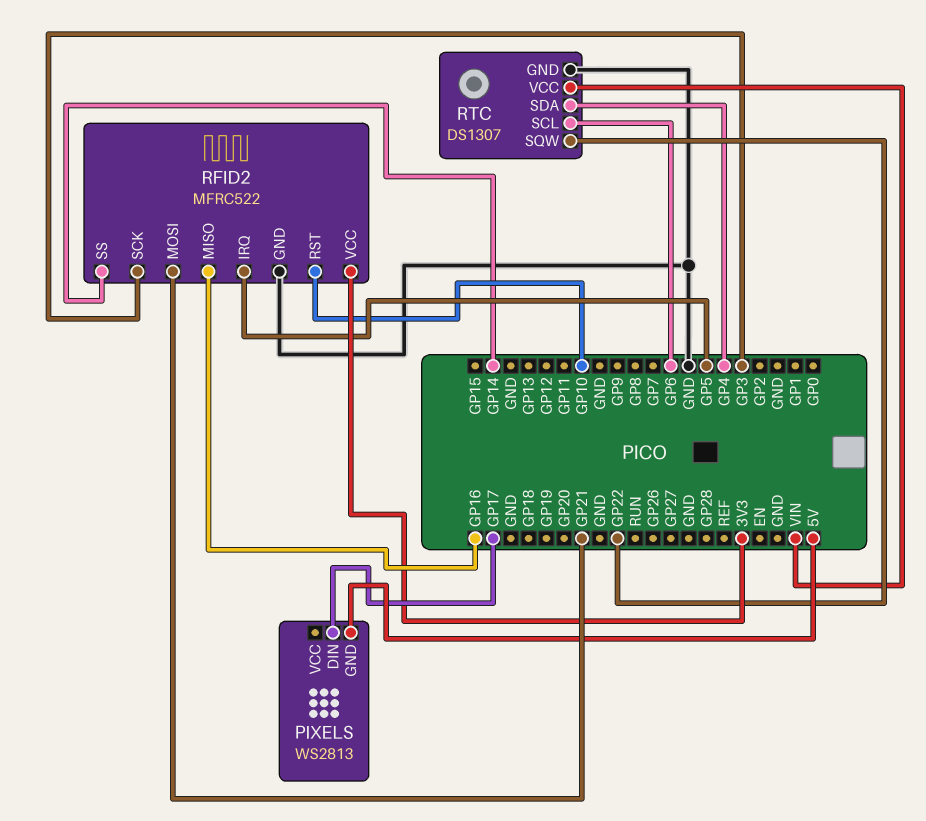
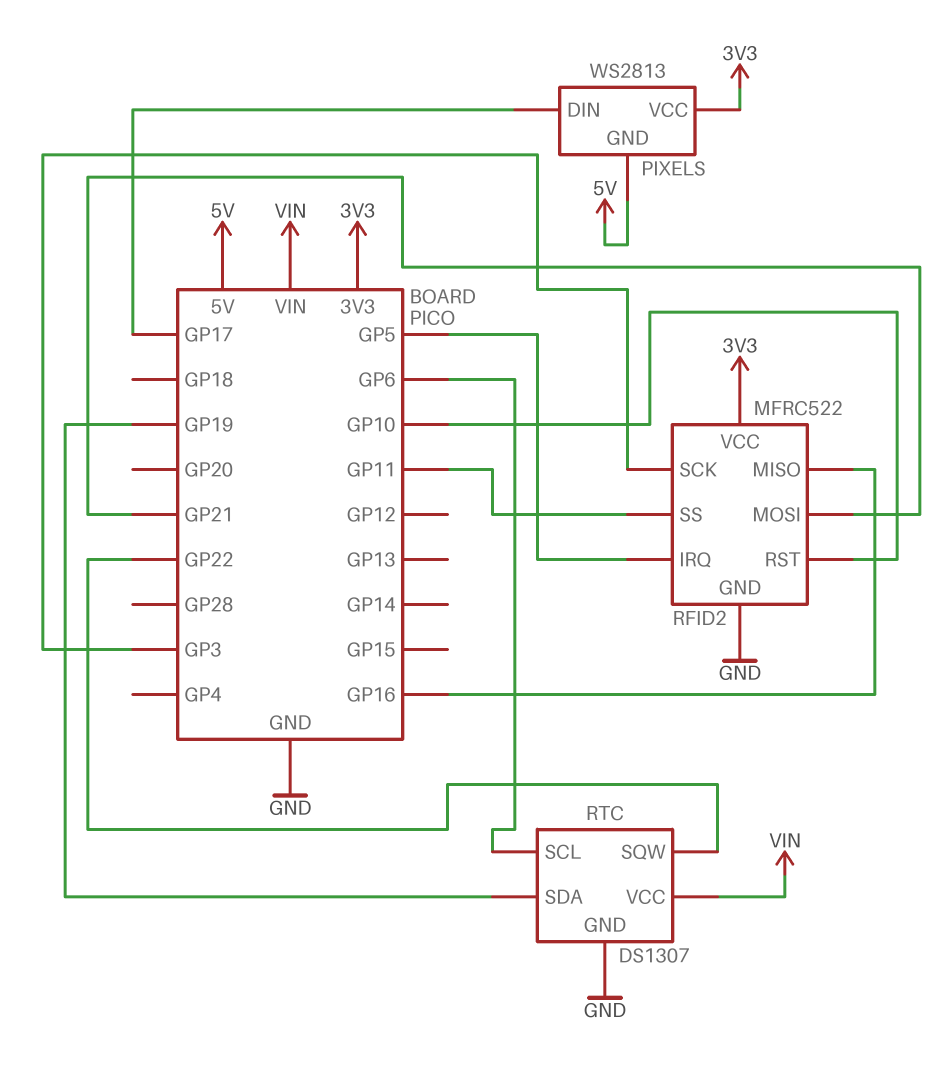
PIXELS pin VCC: none -> 3V3
RFID2 pin SS: GP14 -> GP11
RTC pin SDA: GP4 -> GP19

